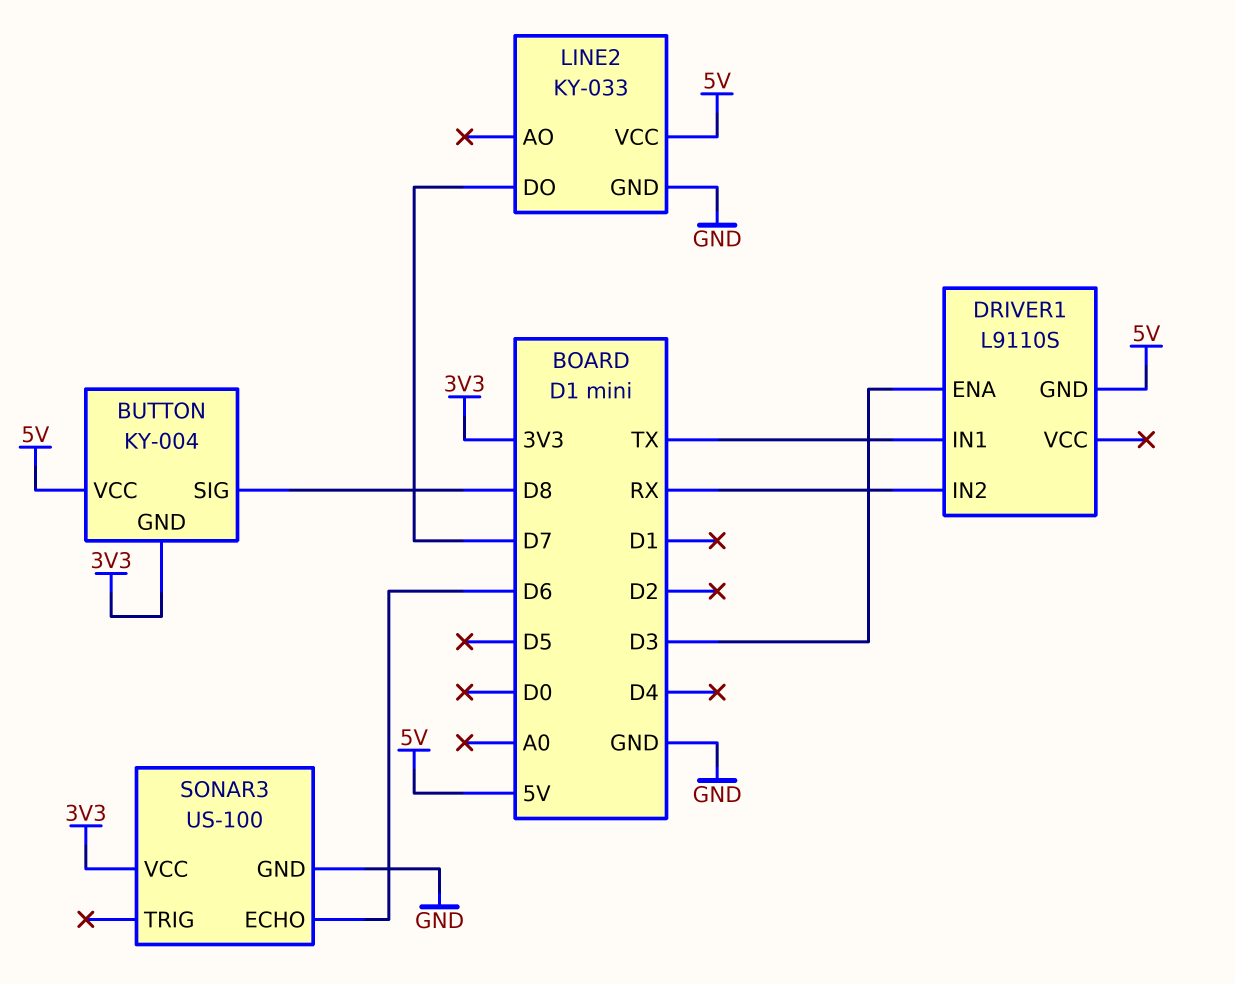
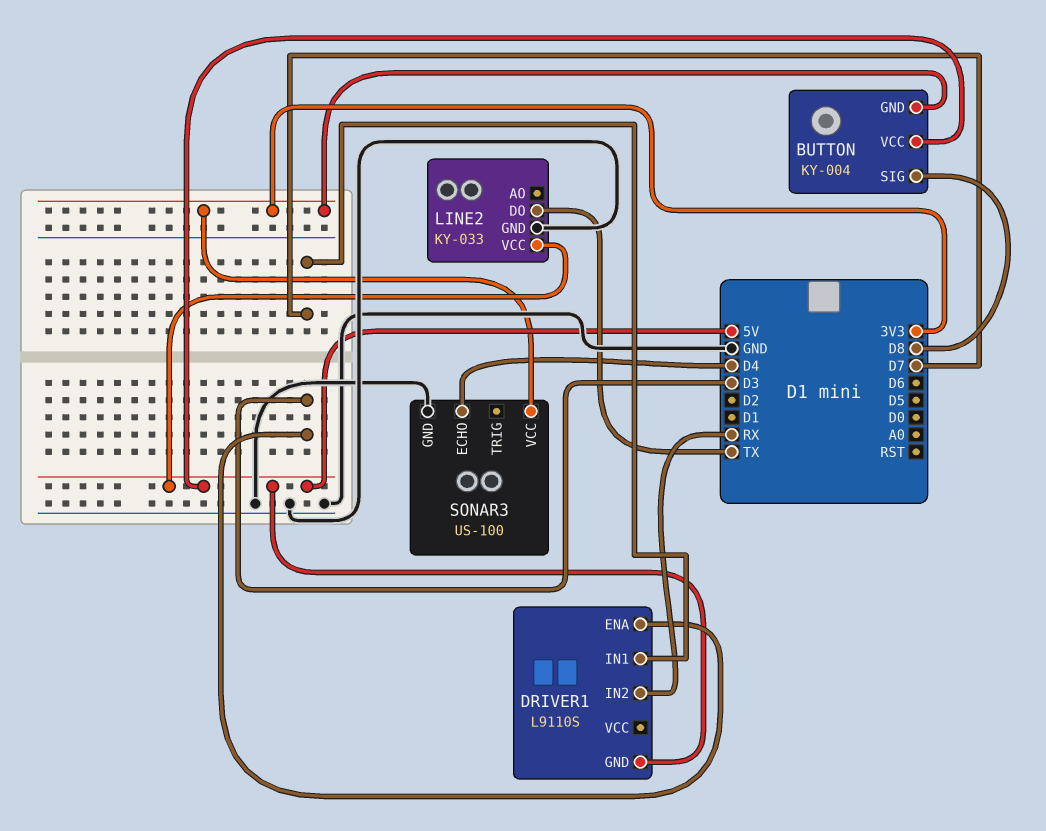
DRIVER1 pin IN1: TX -> D7
LINE2 pin DO: D7 -> TX
SONAR3 pin ECHO: D6 -> D4

